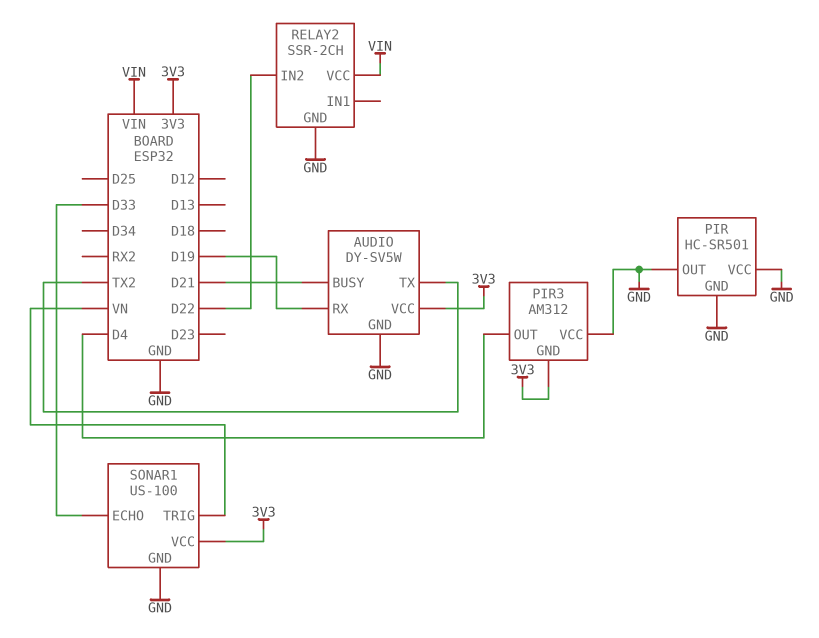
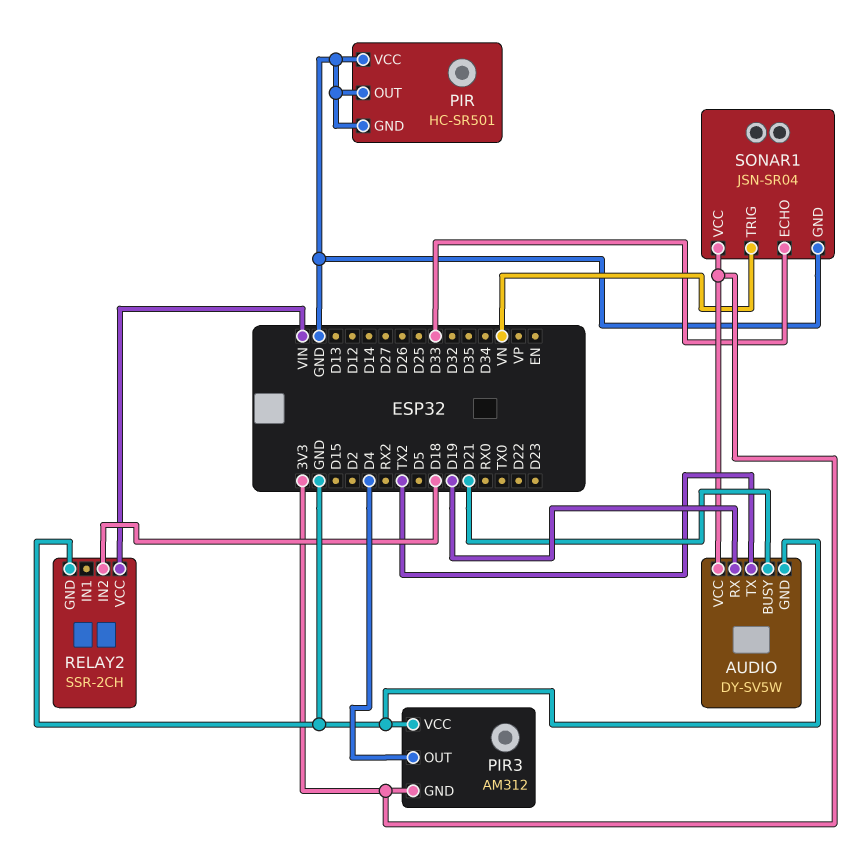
RELAY2 pin IN2: D22 -> D18
SONAR1: US-100 -> JSN-SR04

